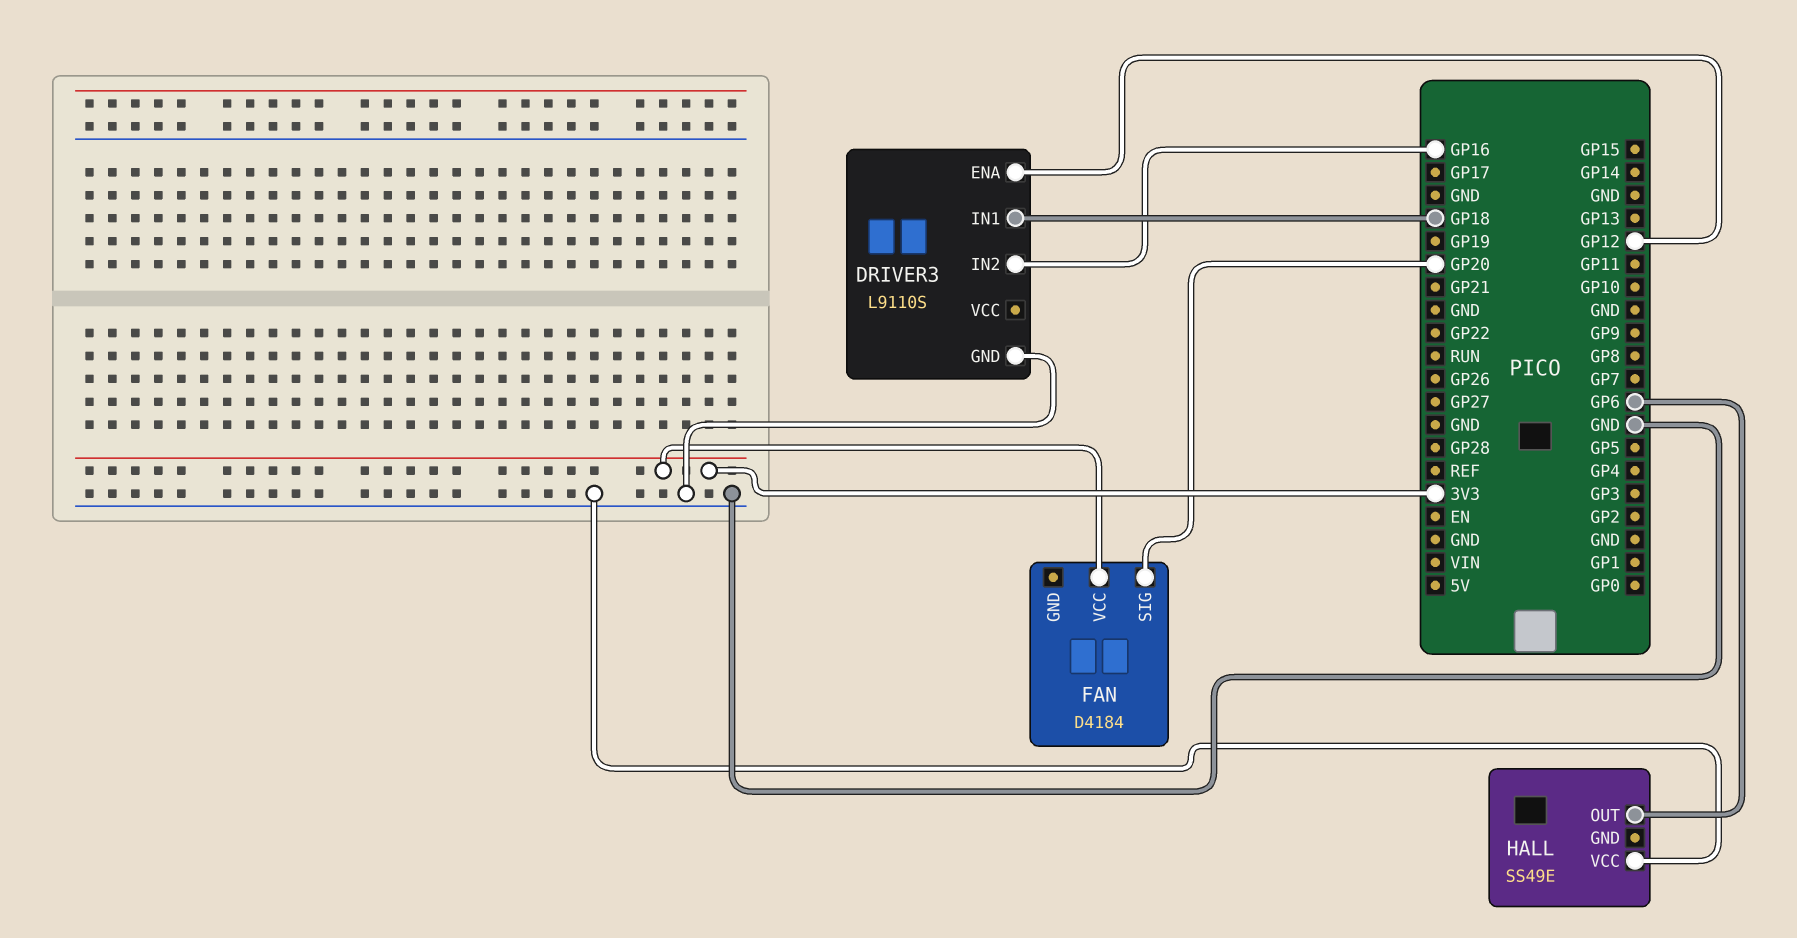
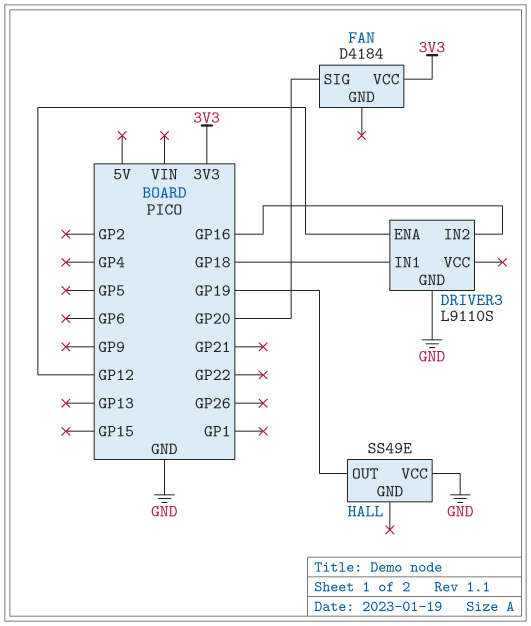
HALL pin OUT: GP6 -> GP19

